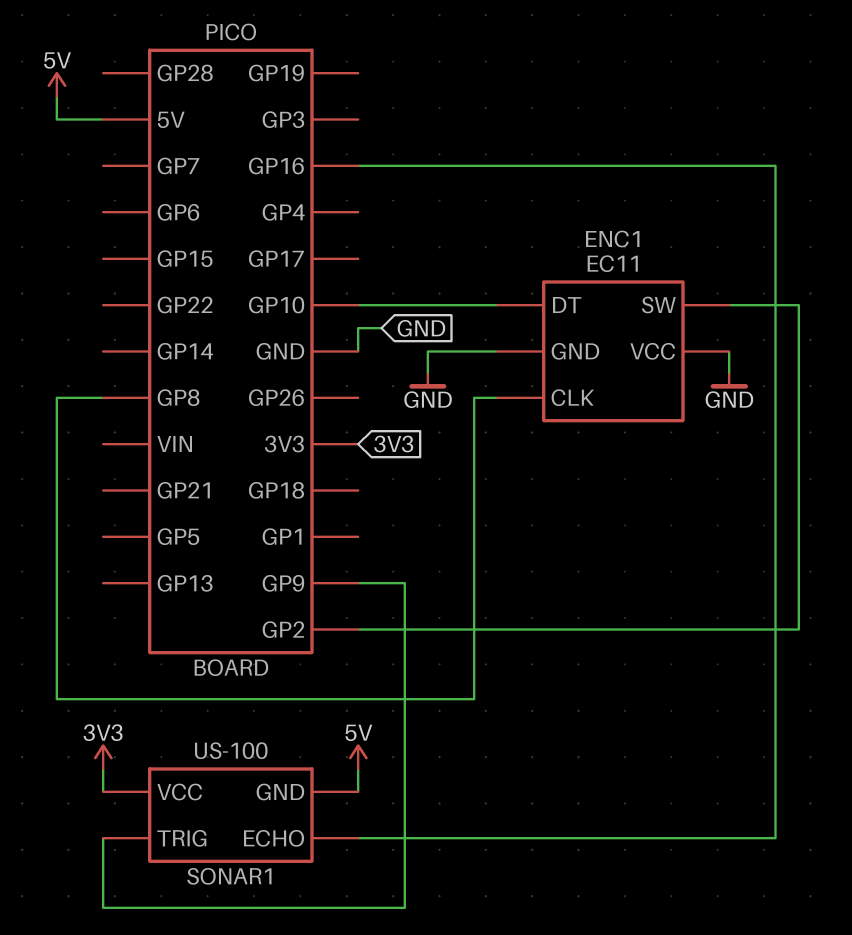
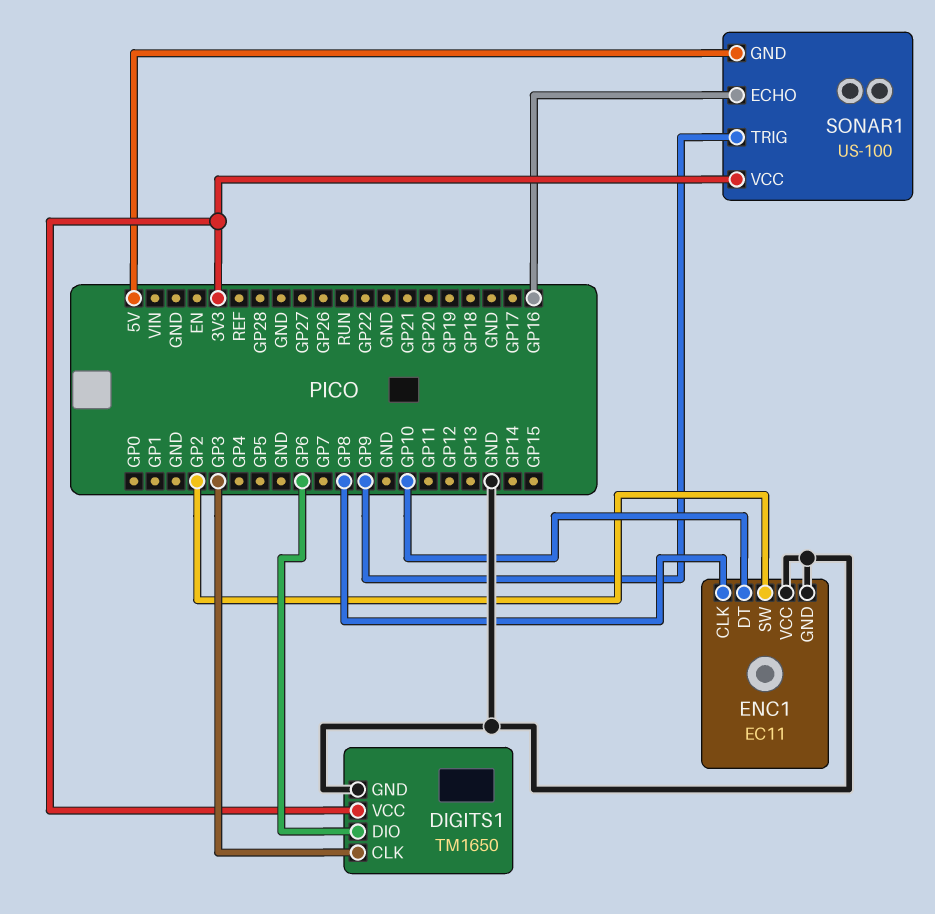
DIGITS1: none -> TM1650
DIGITS1 pin CLK: none -> GP3
DIGITS1 pin DIO: none -> GP6
DIGITS1 pin GND: none -> GND
DIGITS1 pin VCC: none -> 3V3

